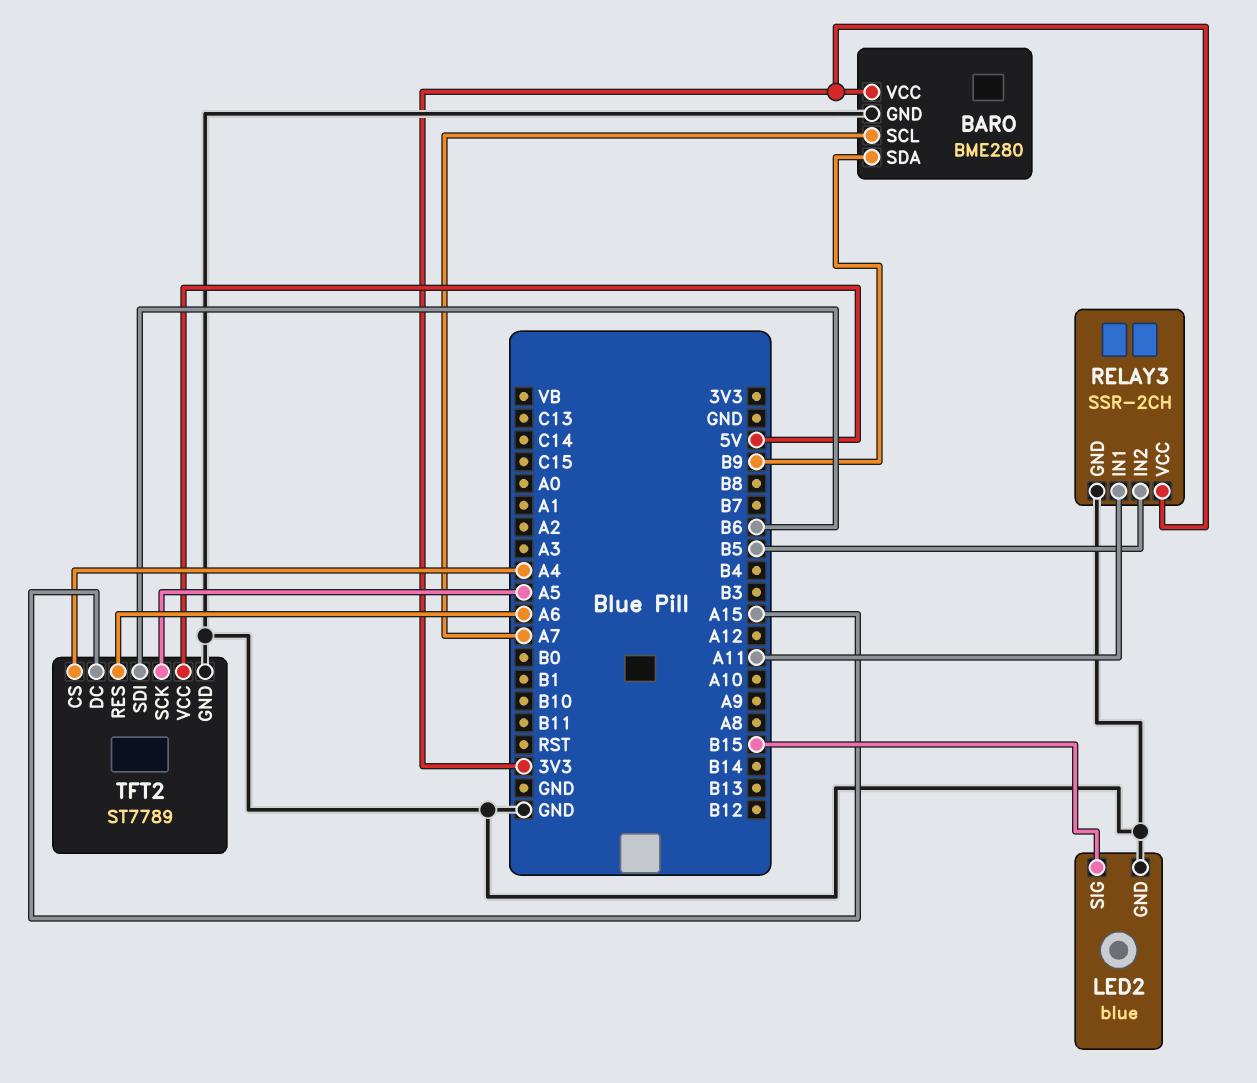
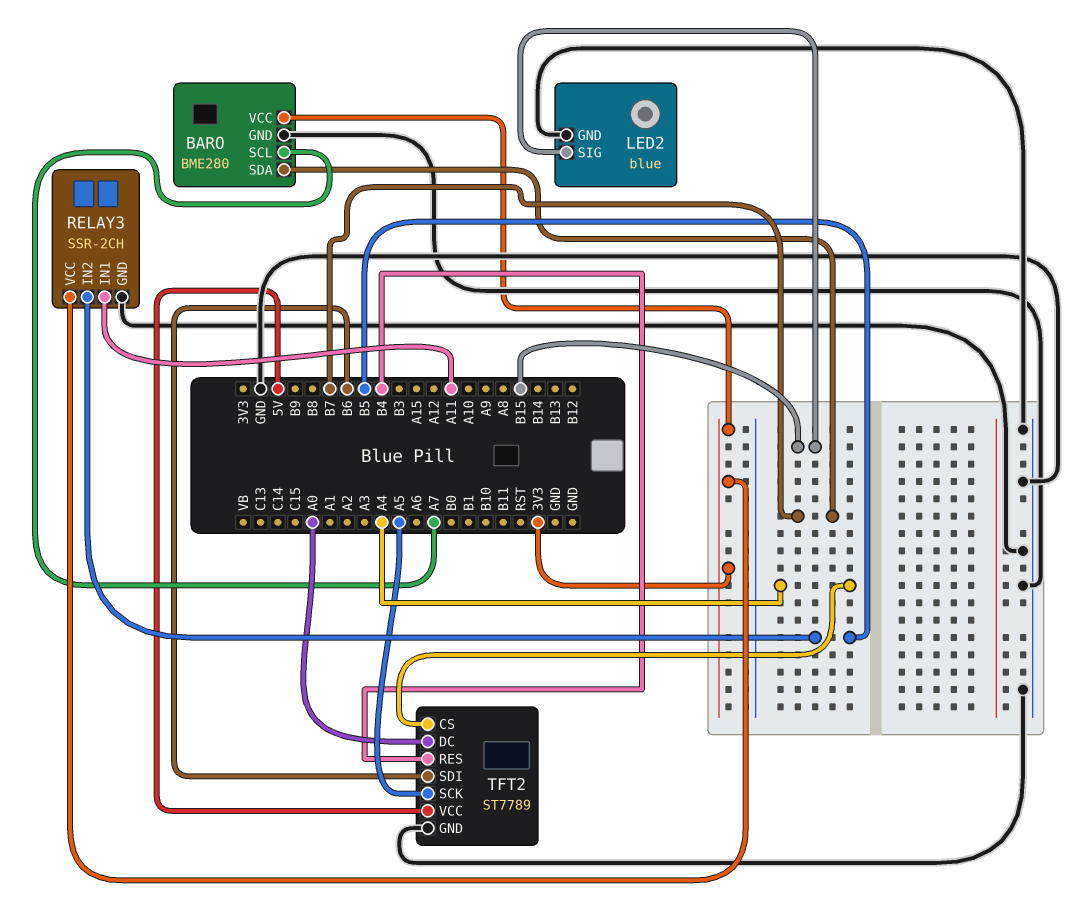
BARO pin SDA: B9 -> B7
TFT2 pin DC: A15 -> A0
TFT2 pin RES: A6 -> B4

